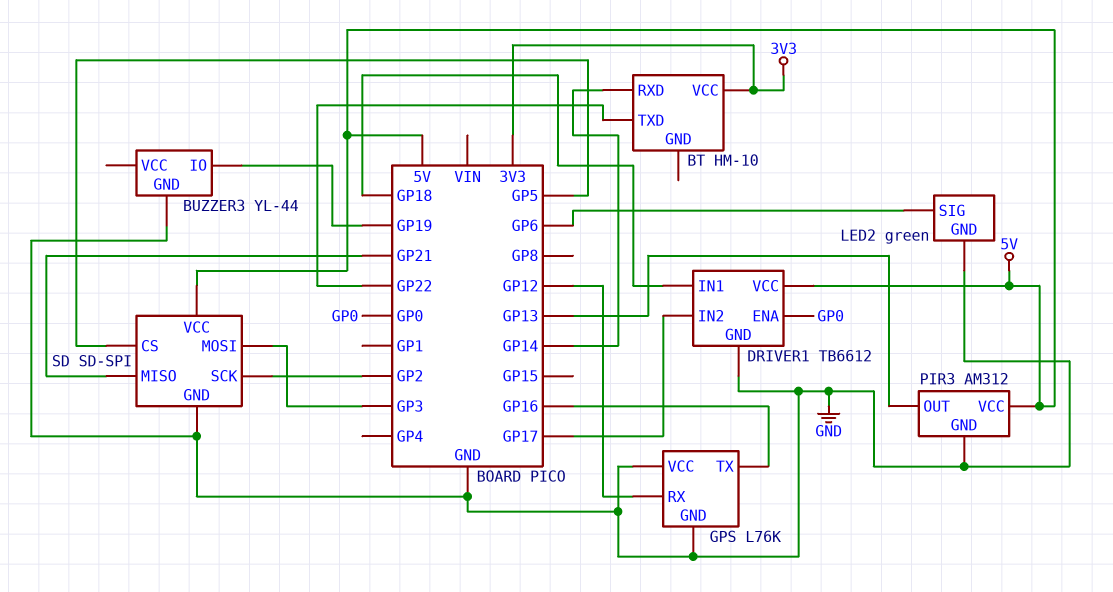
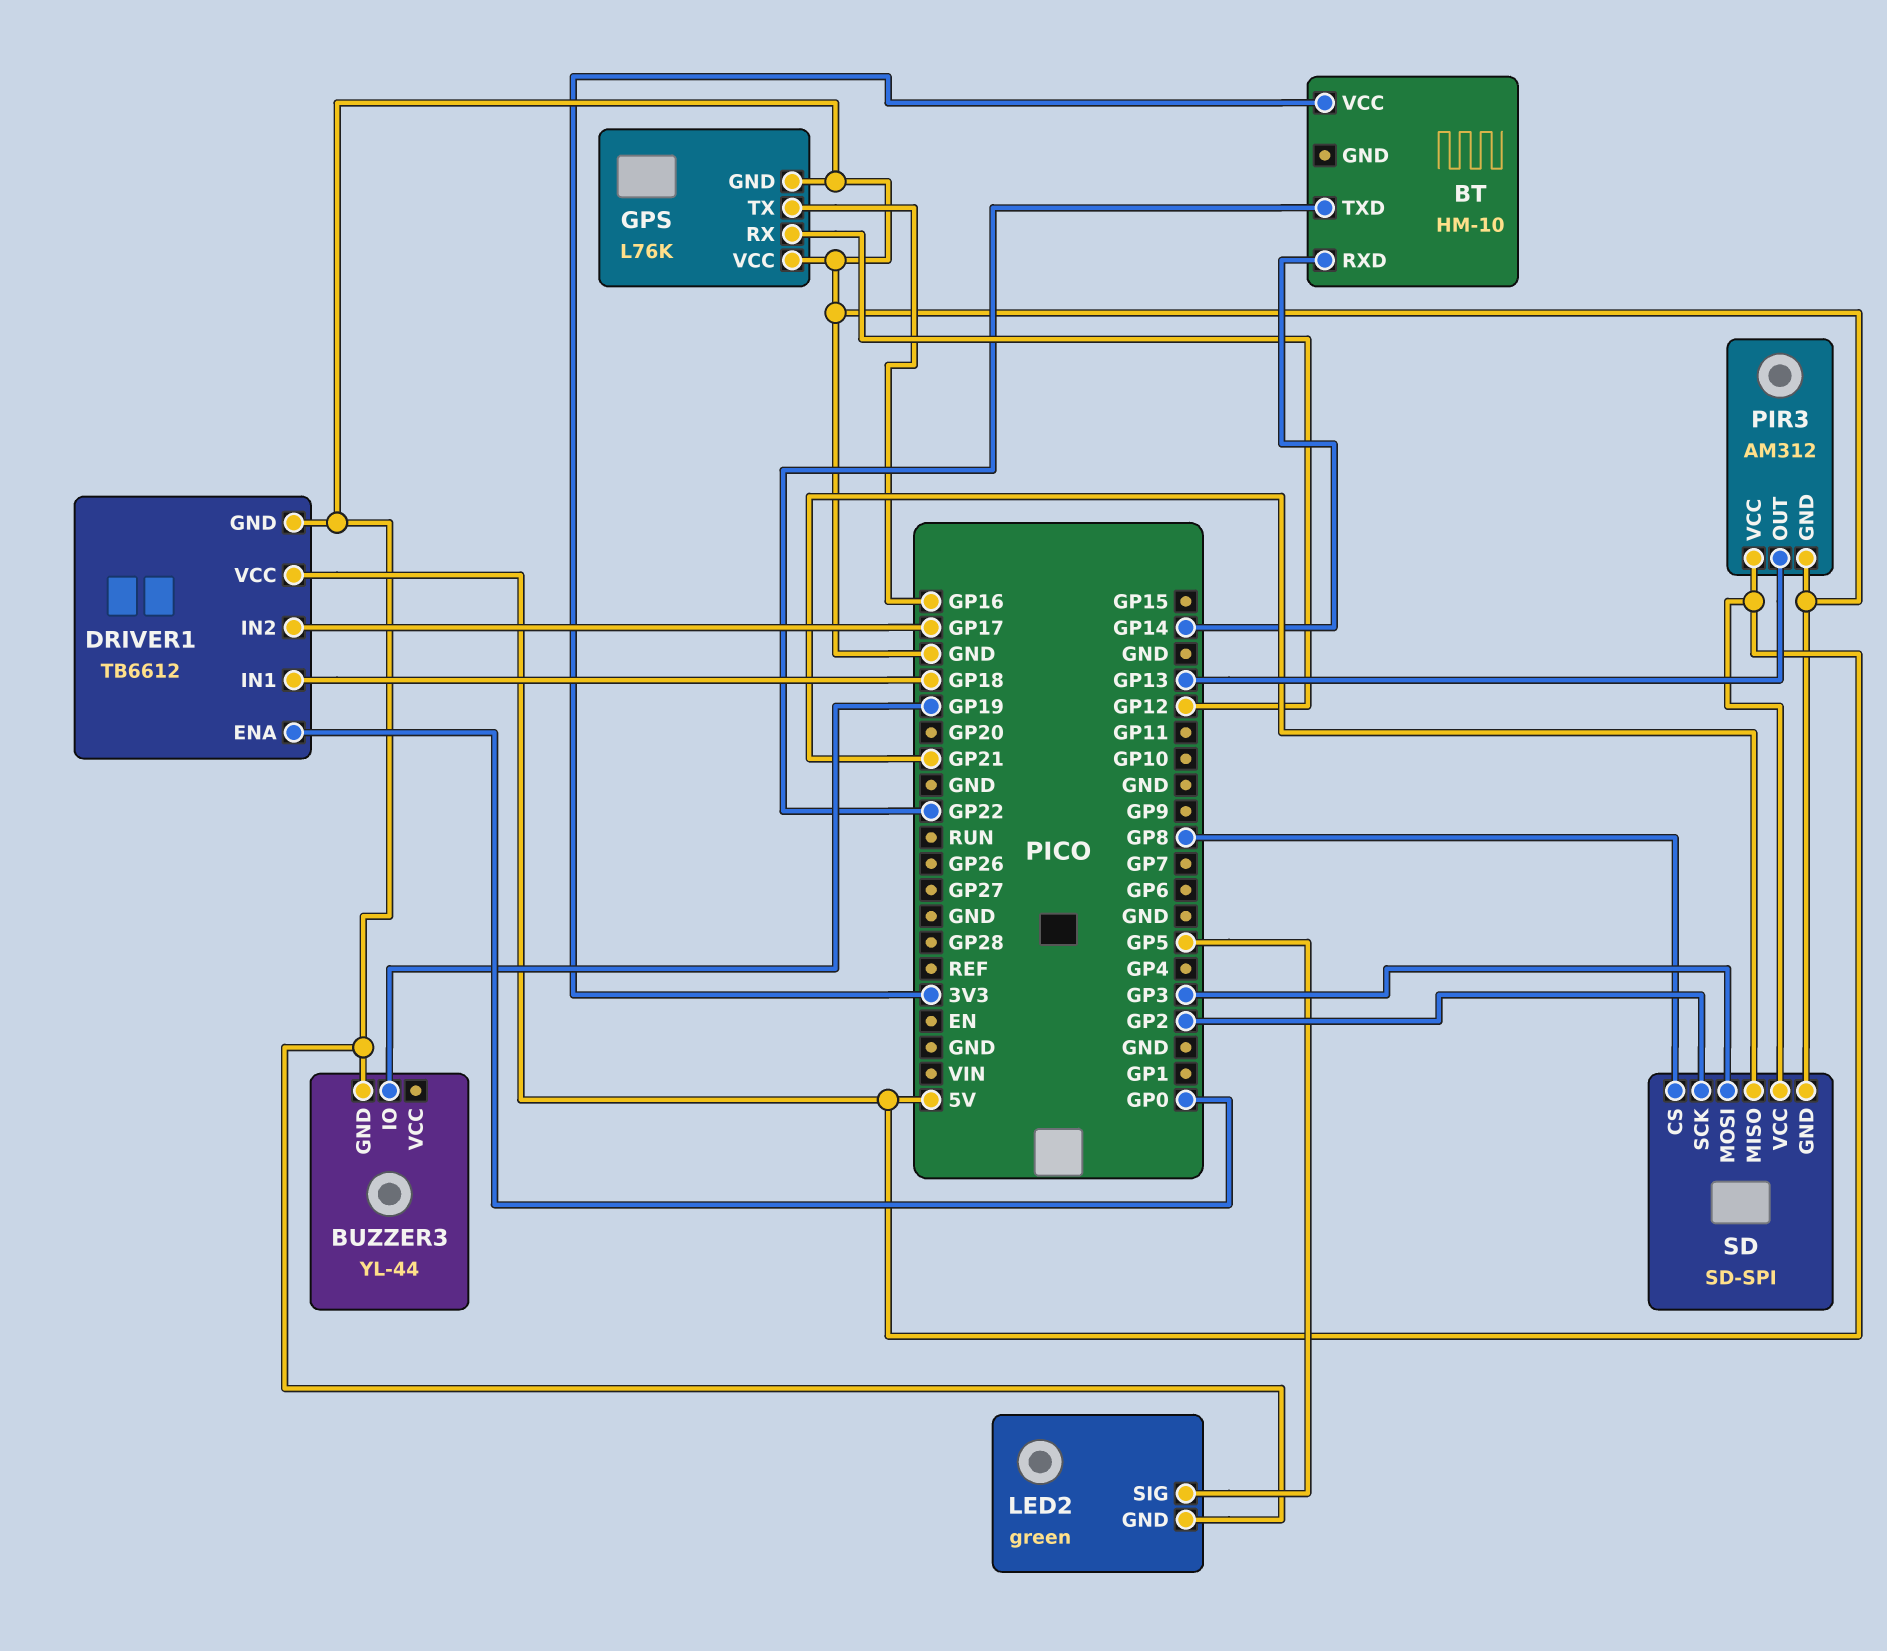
LED2 pin SIG: GP6 -> GP5
SD pin CS: GP5 -> GP8

